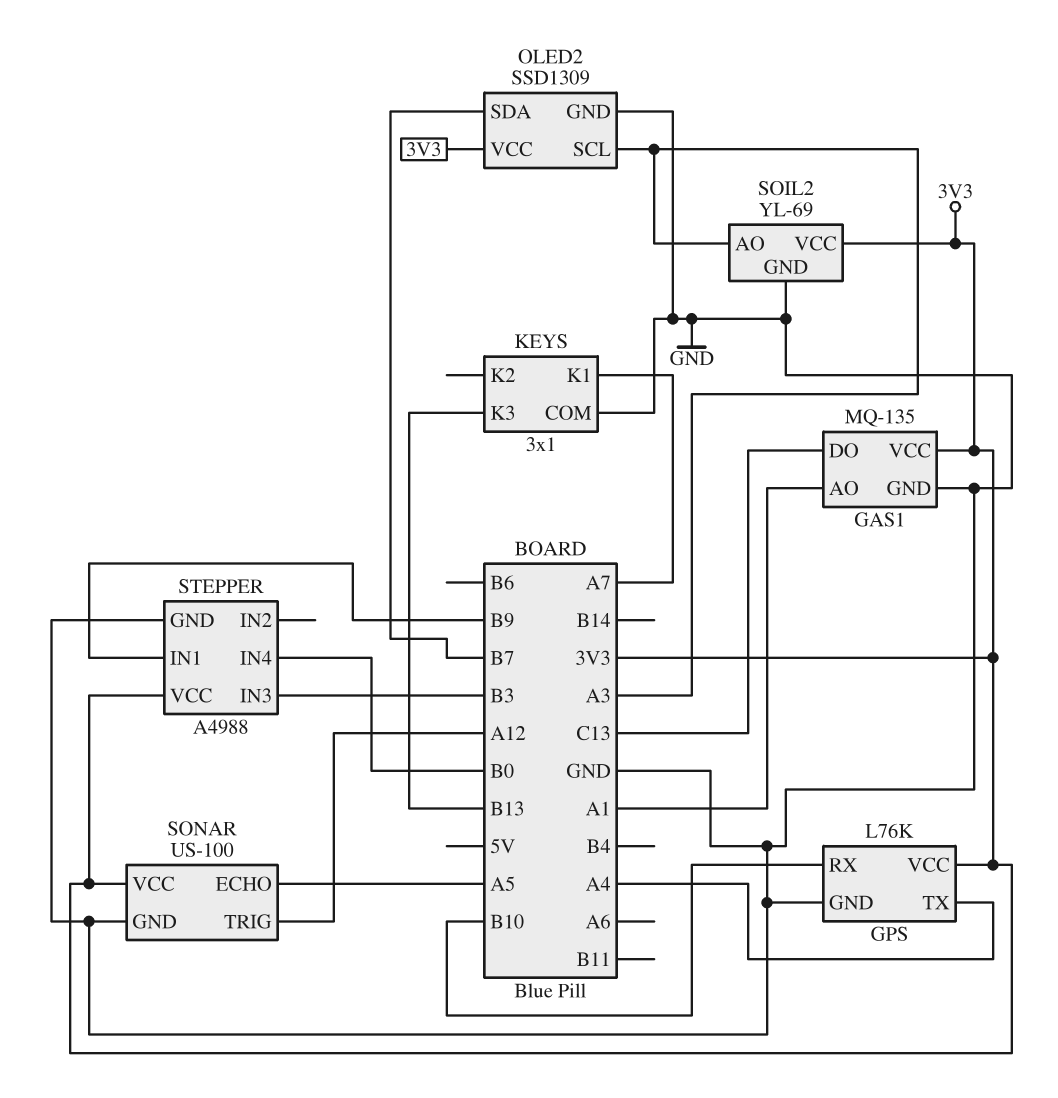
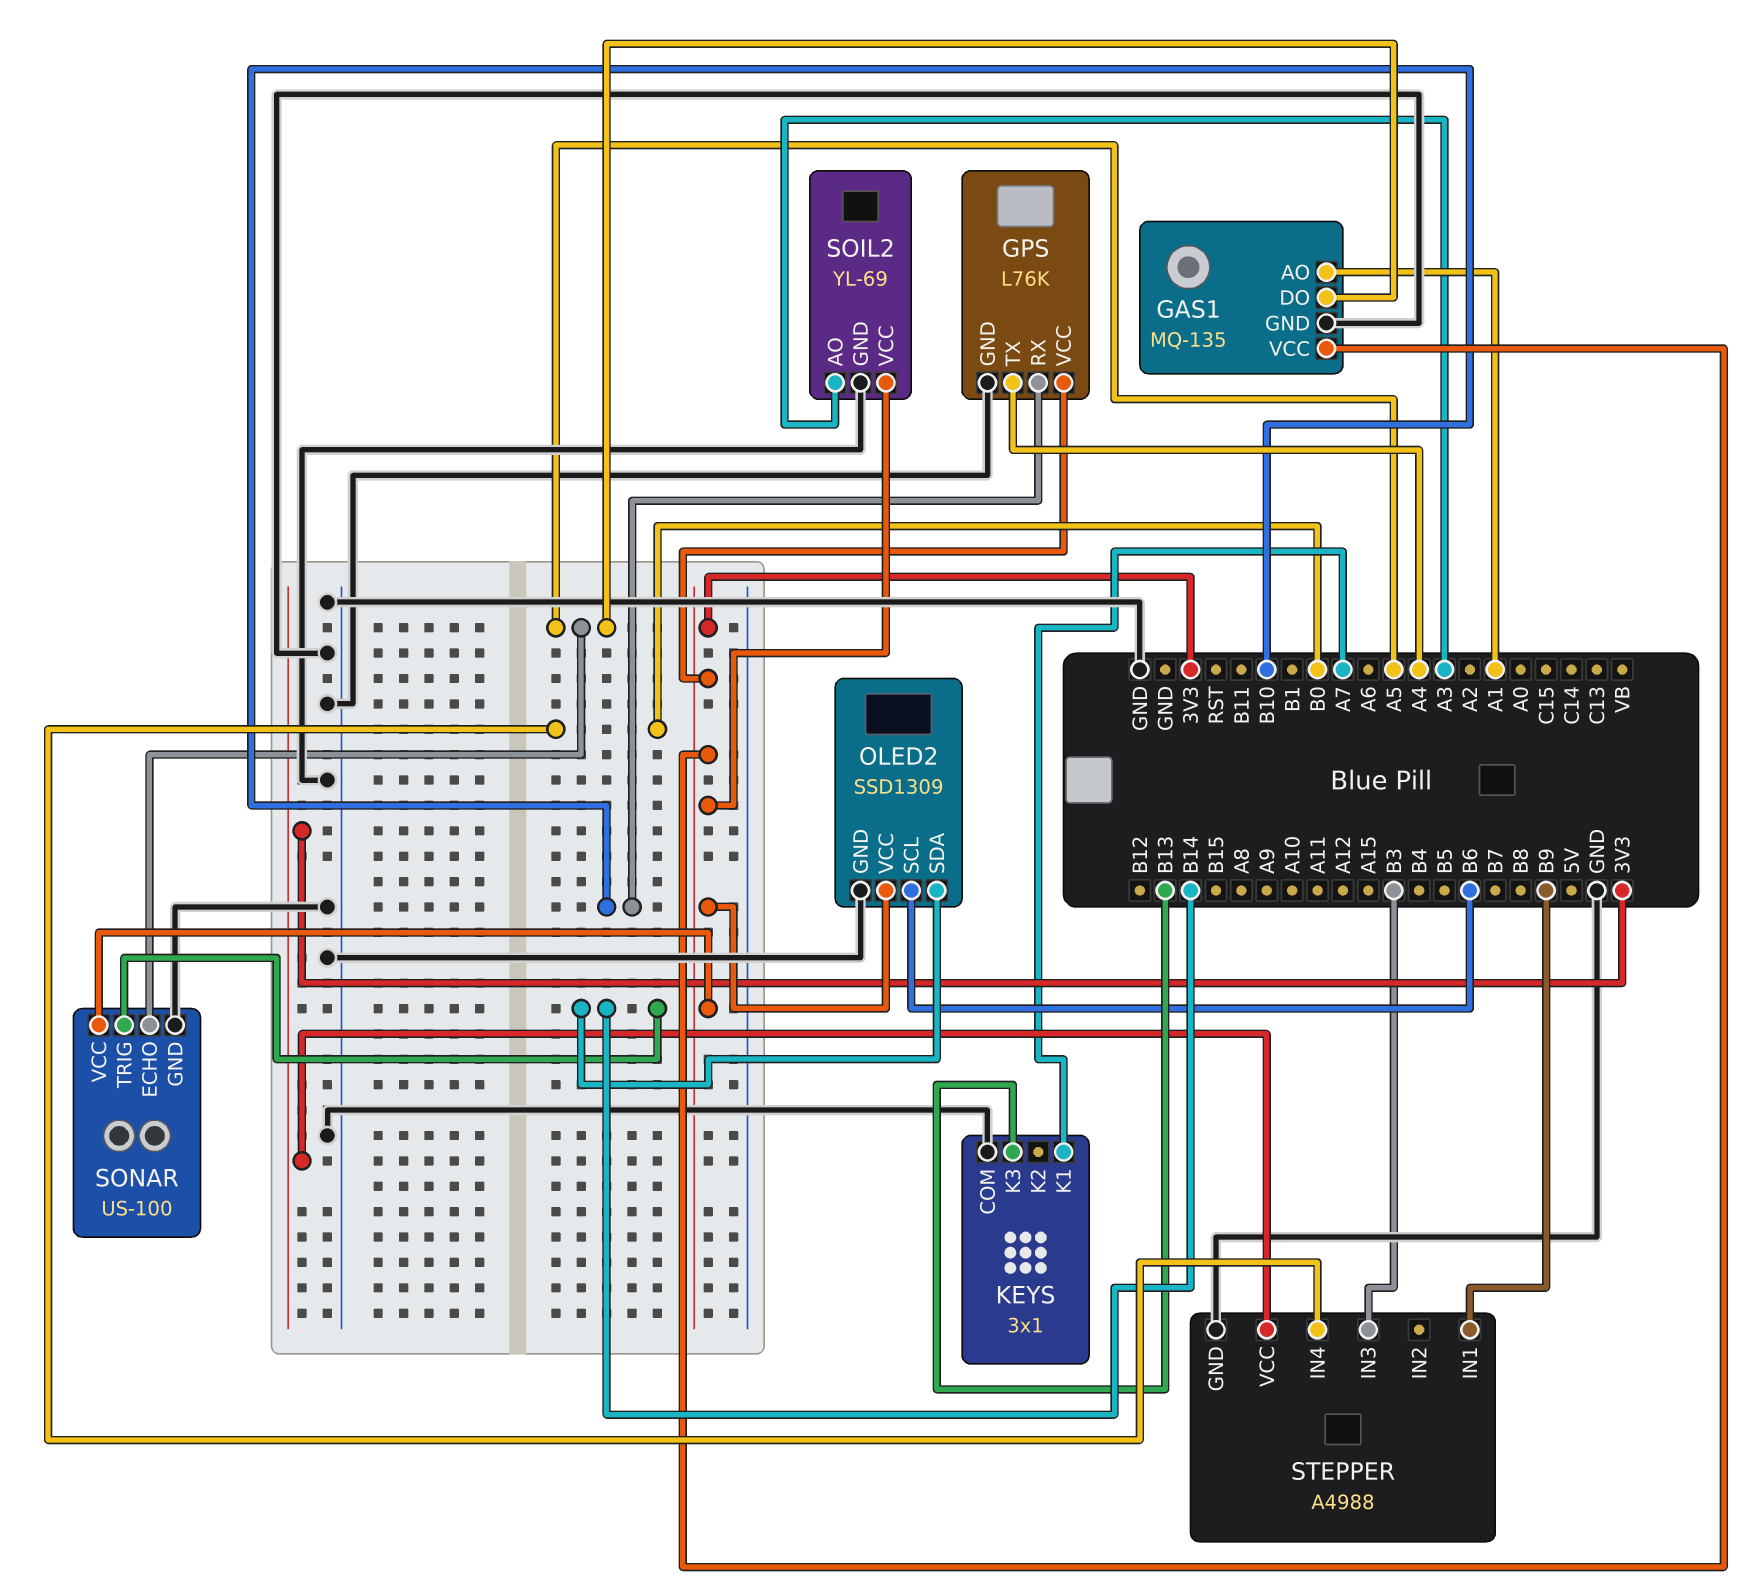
GAS1 pin DO: C13 -> A5
OLED2 pin SCL: A3 -> B6
OLED2 pin SDA: B7 -> B14
SONAR pin TRIG: A12 -> B14

